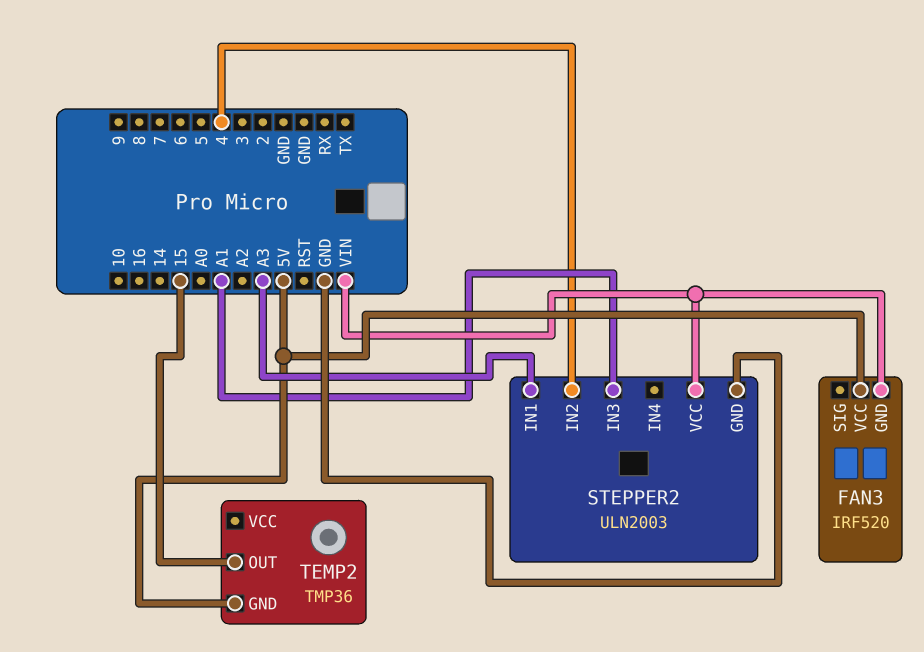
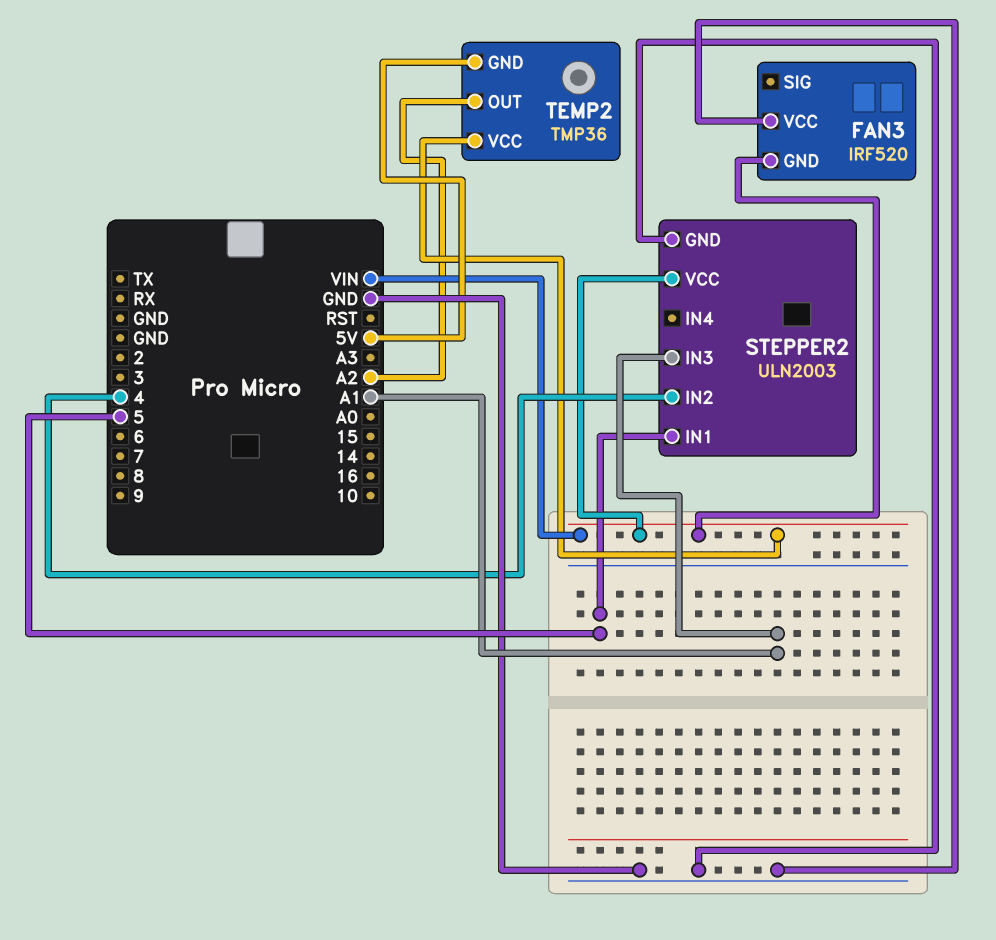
FAN3 pin VCC: 5V -> GND
STEPPER2 pin IN1: A3 -> 5
TEMP2 pin OUT: 15 -> A2
TEMP2 pin VCC: none -> VIN

